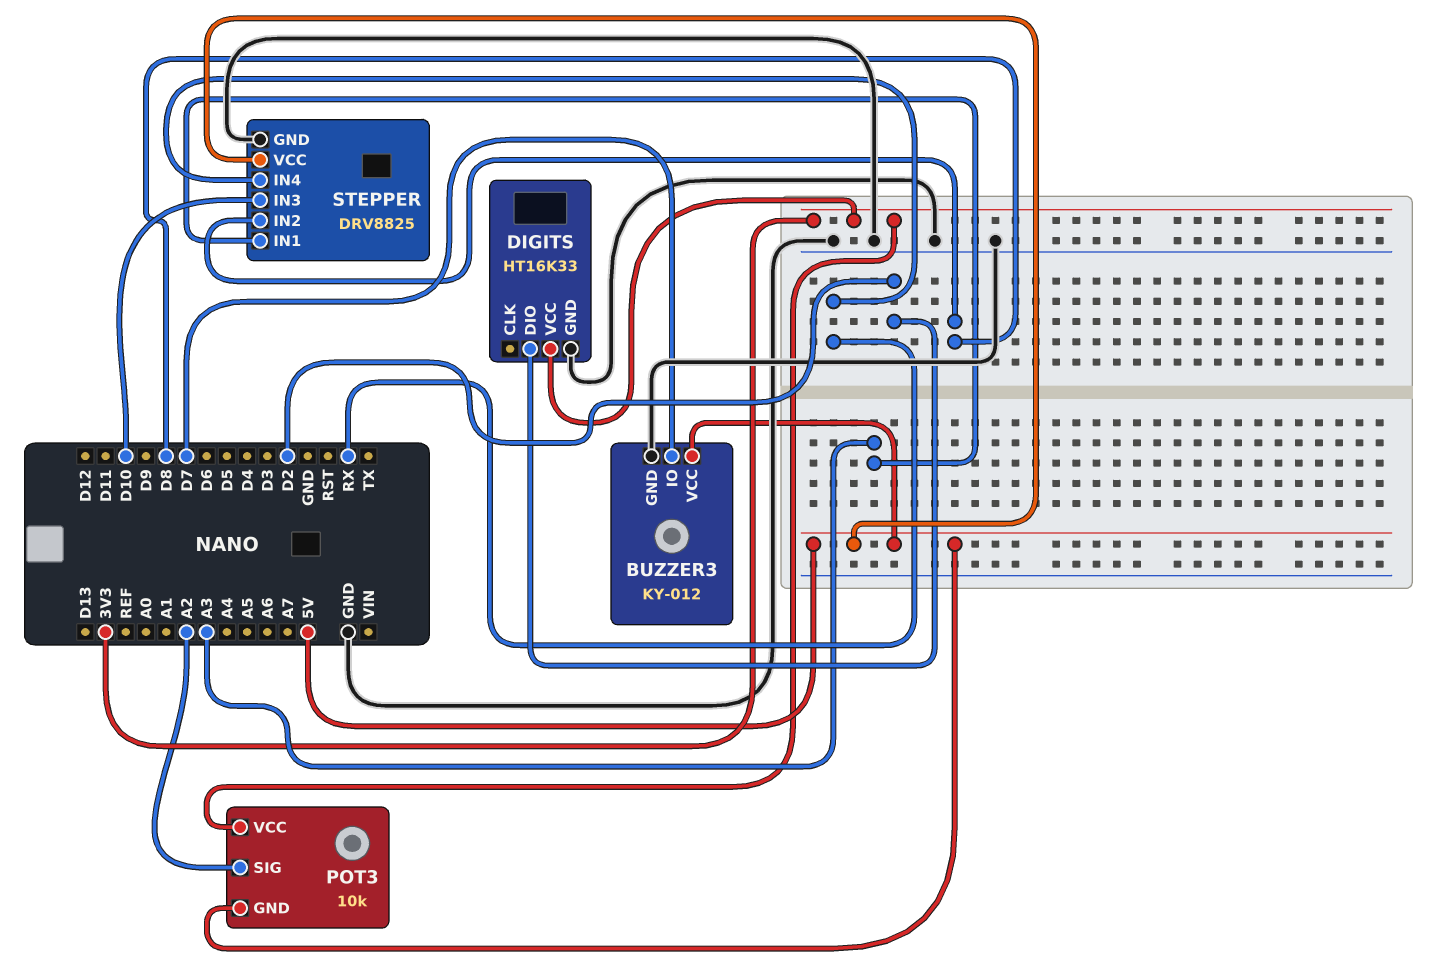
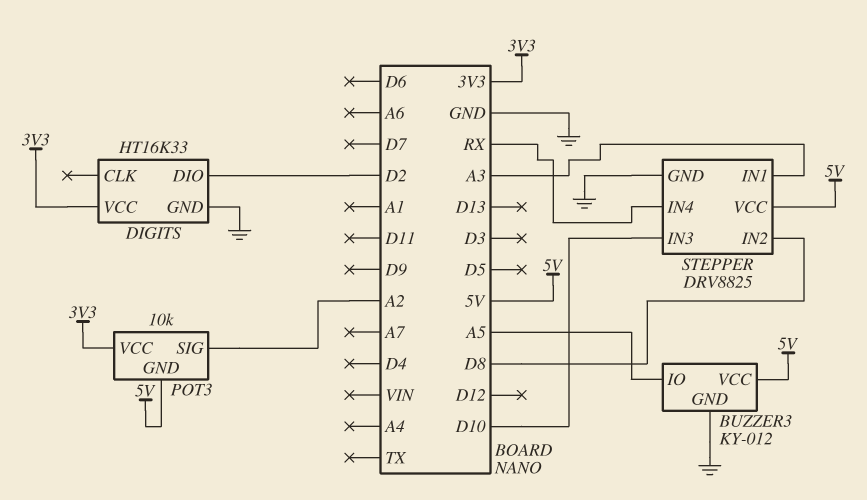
BUZZER3 pin IO: D7 -> A5

